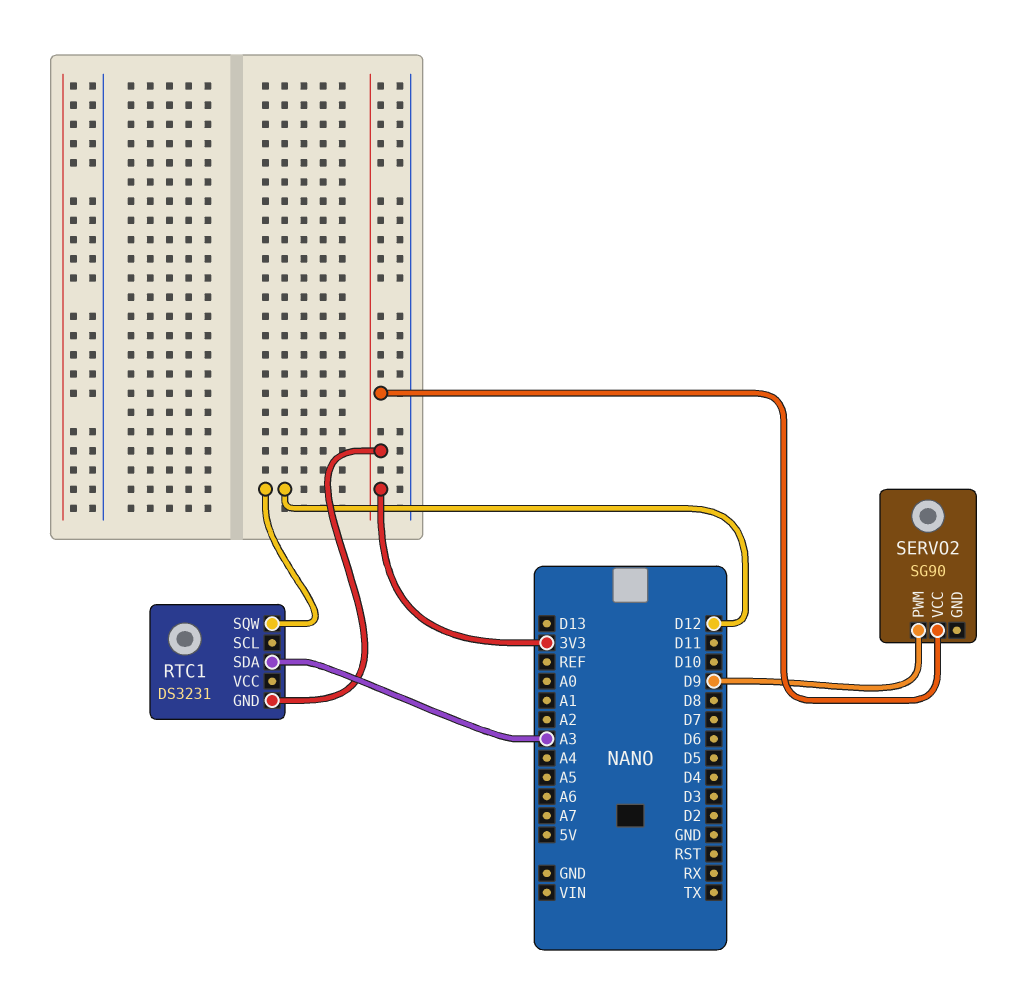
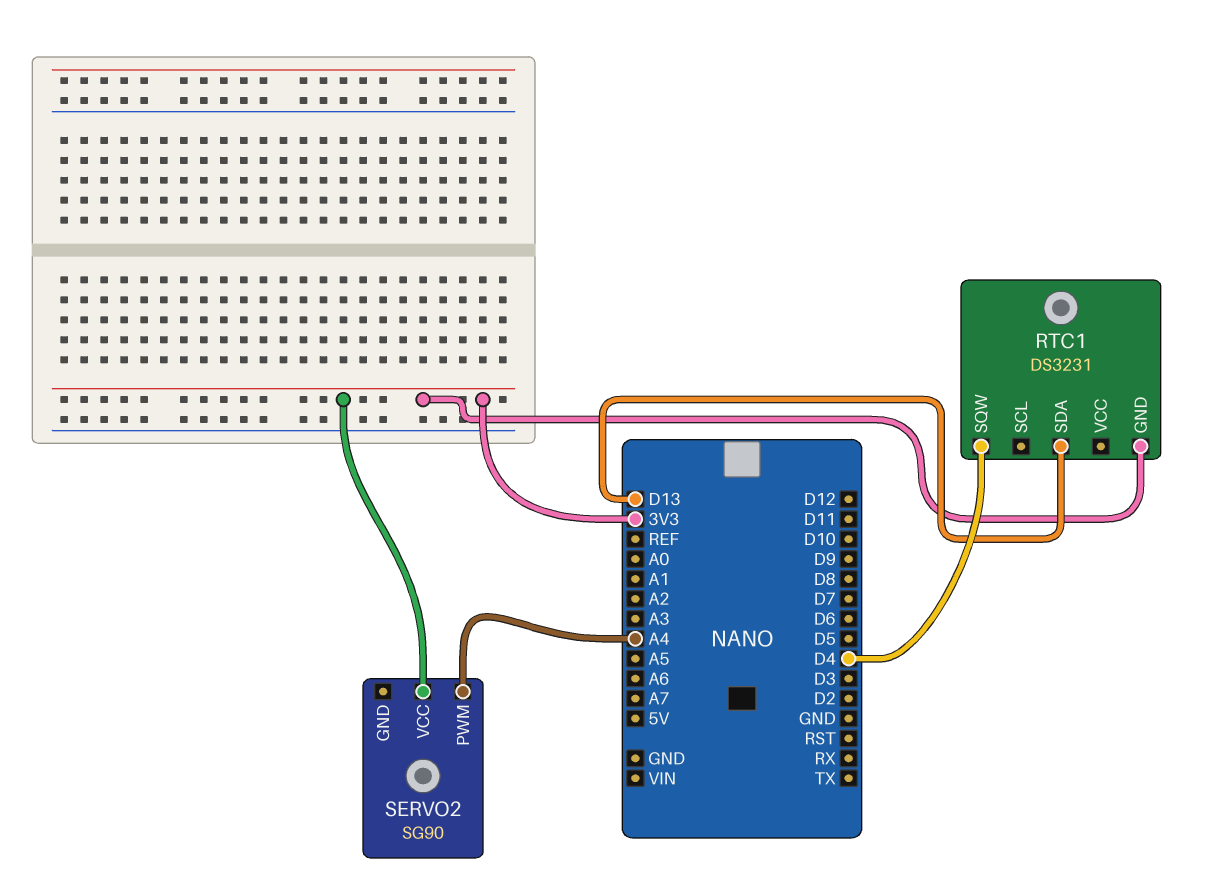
RTC1 pin SDA: A3 -> D13
RTC1 pin SQW: D12 -> D4
SERVO2 pin PWM: D9 -> A4

